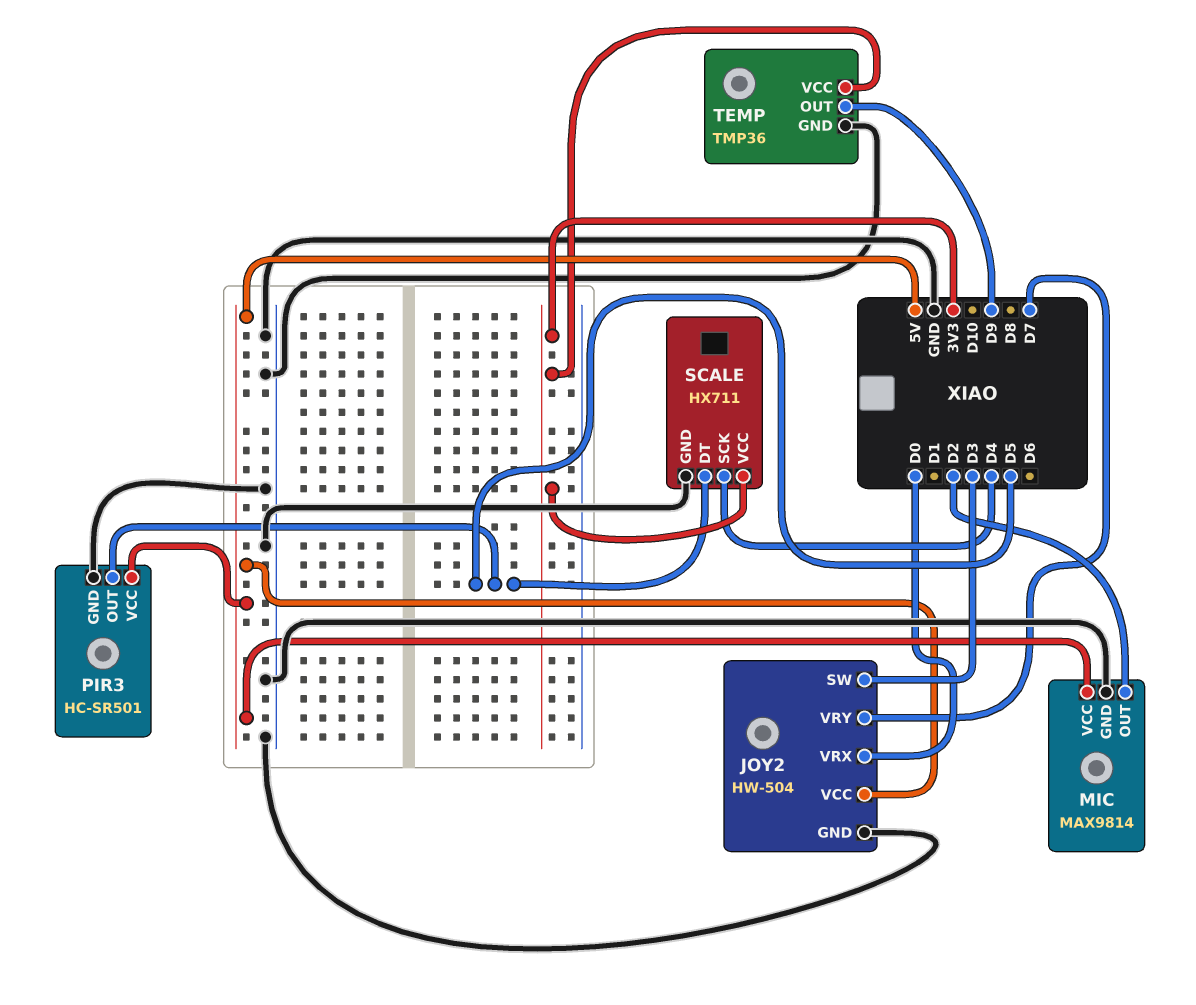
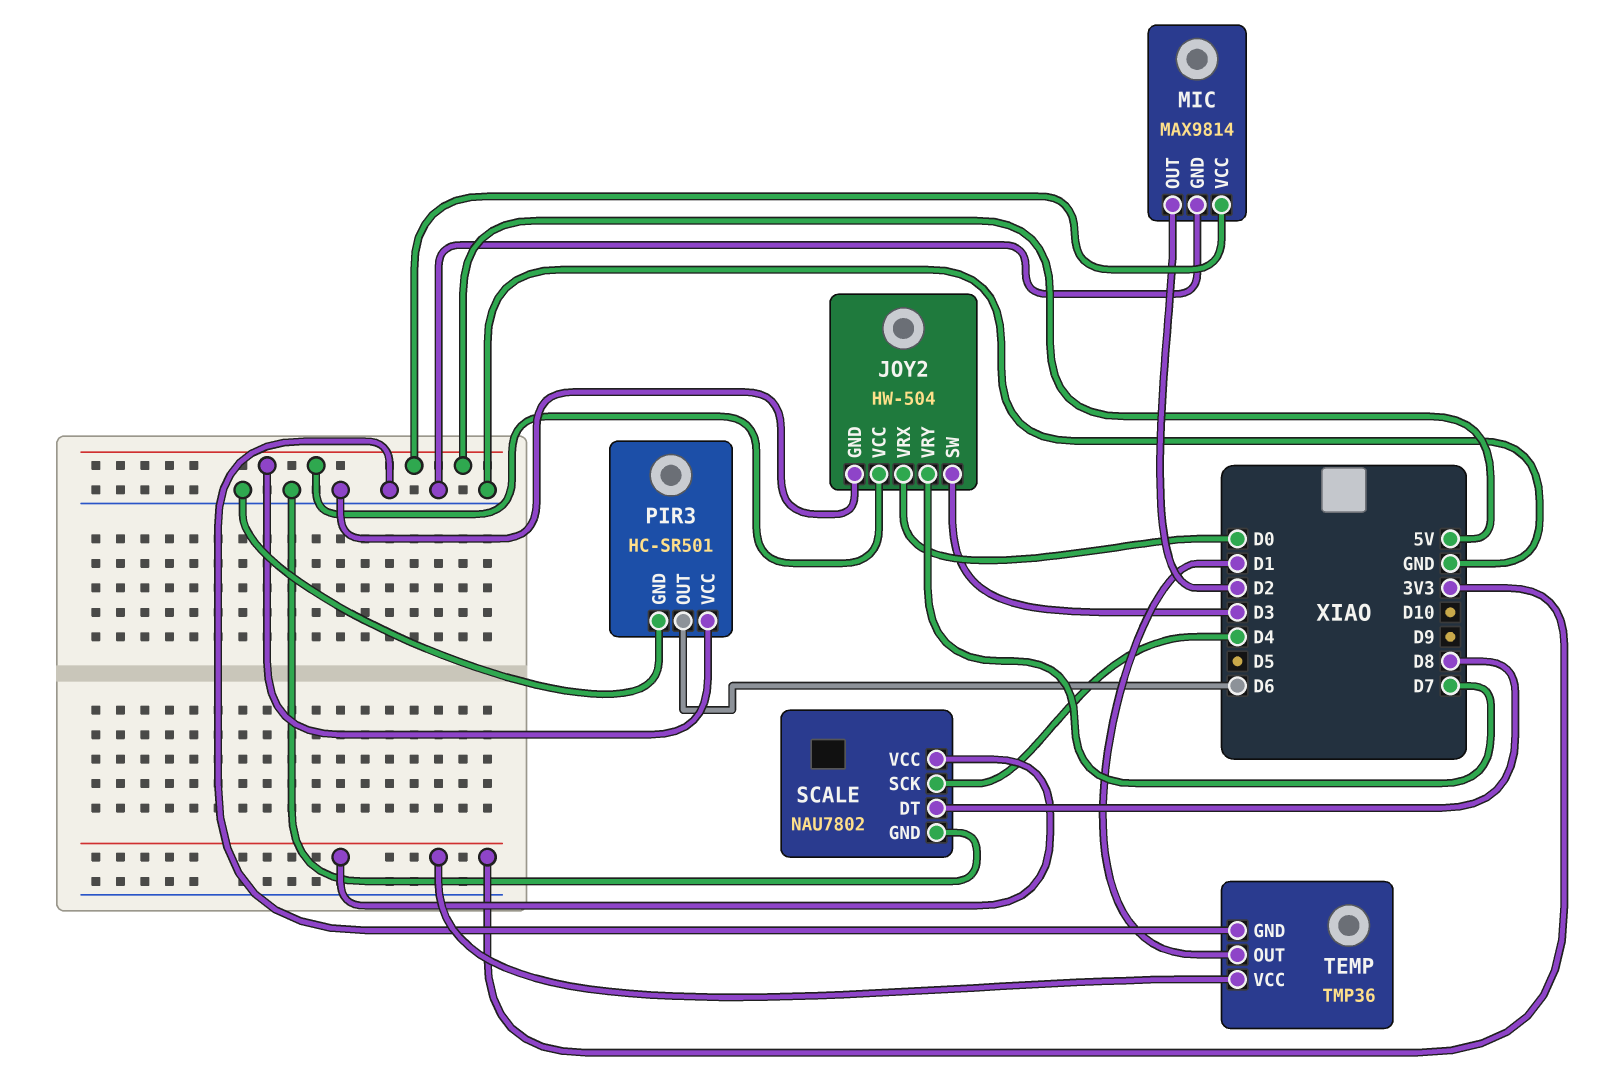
PIR3 pin OUT: D5 -> D6
SCALE: HX711 -> NAU7802
SCALE pin DT: D5 -> D8
TEMP pin OUT: D9 -> D1

